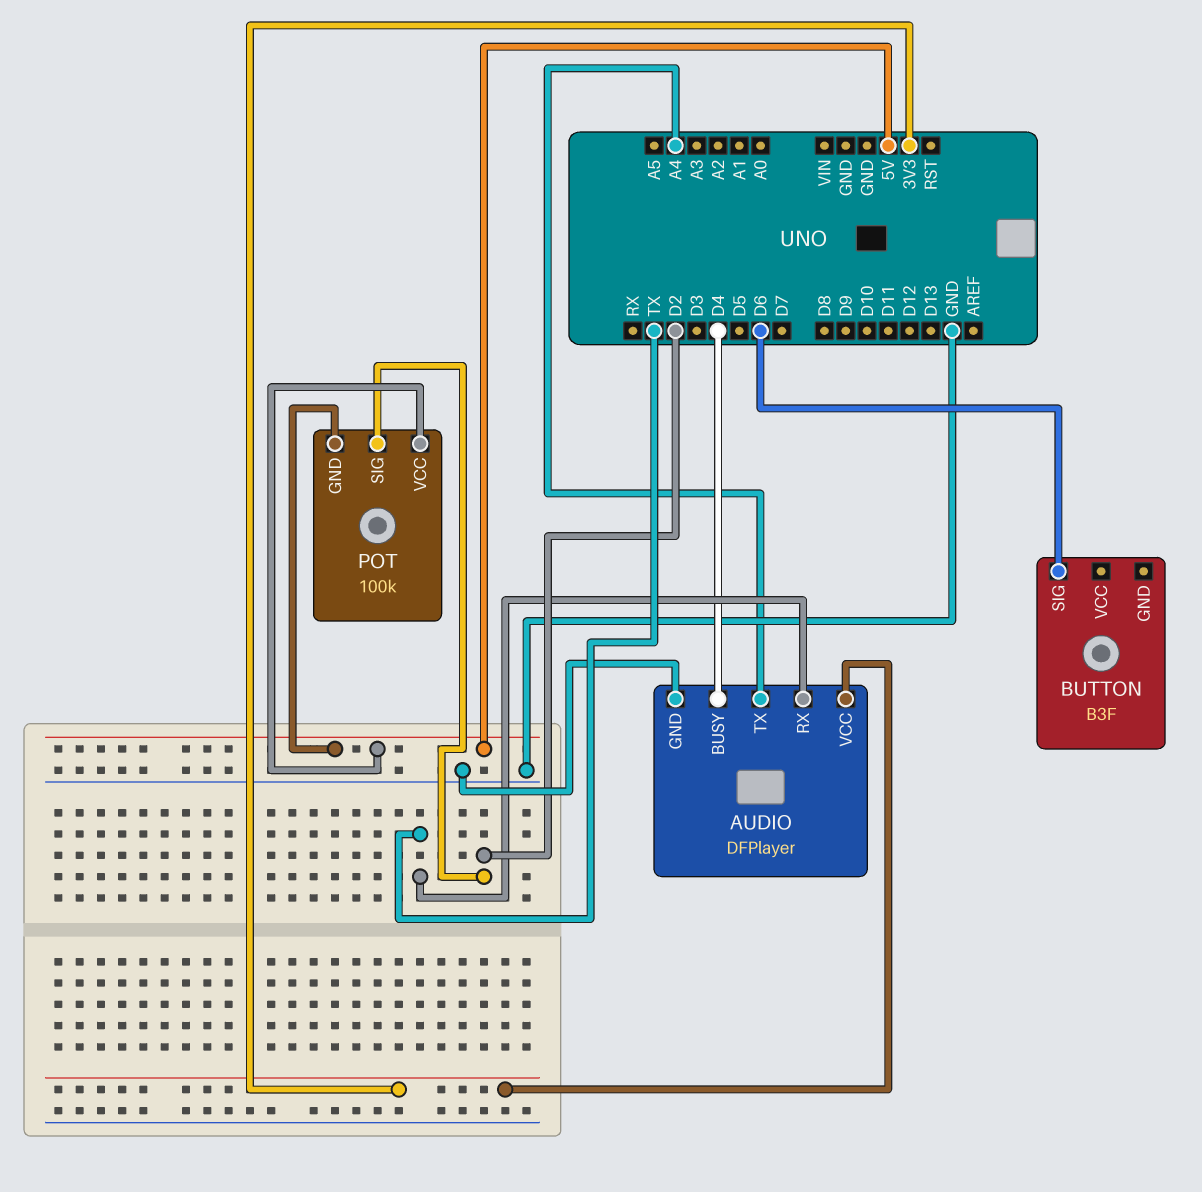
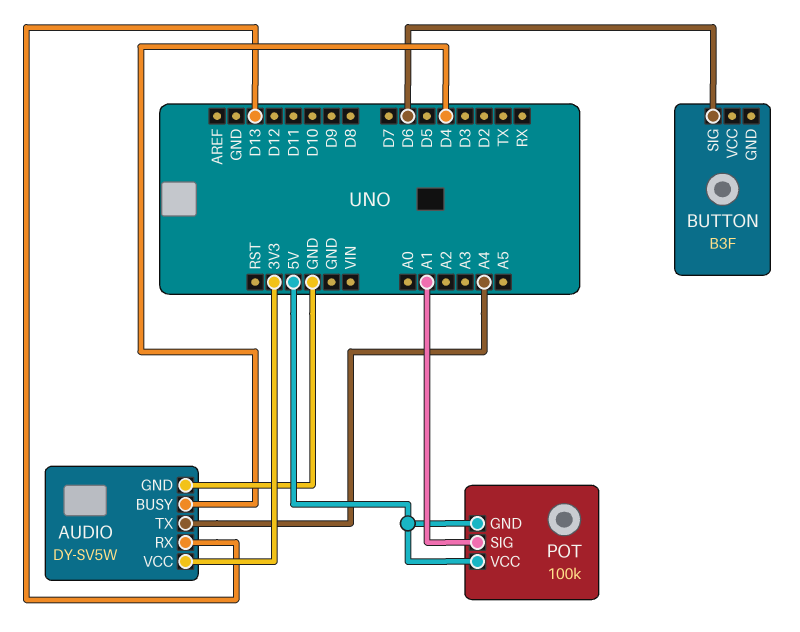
AUDIO: DFPlayer -> DY-SV5W
AUDIO pin RX: TX -> D13
POT pin SIG: D2 -> A1

